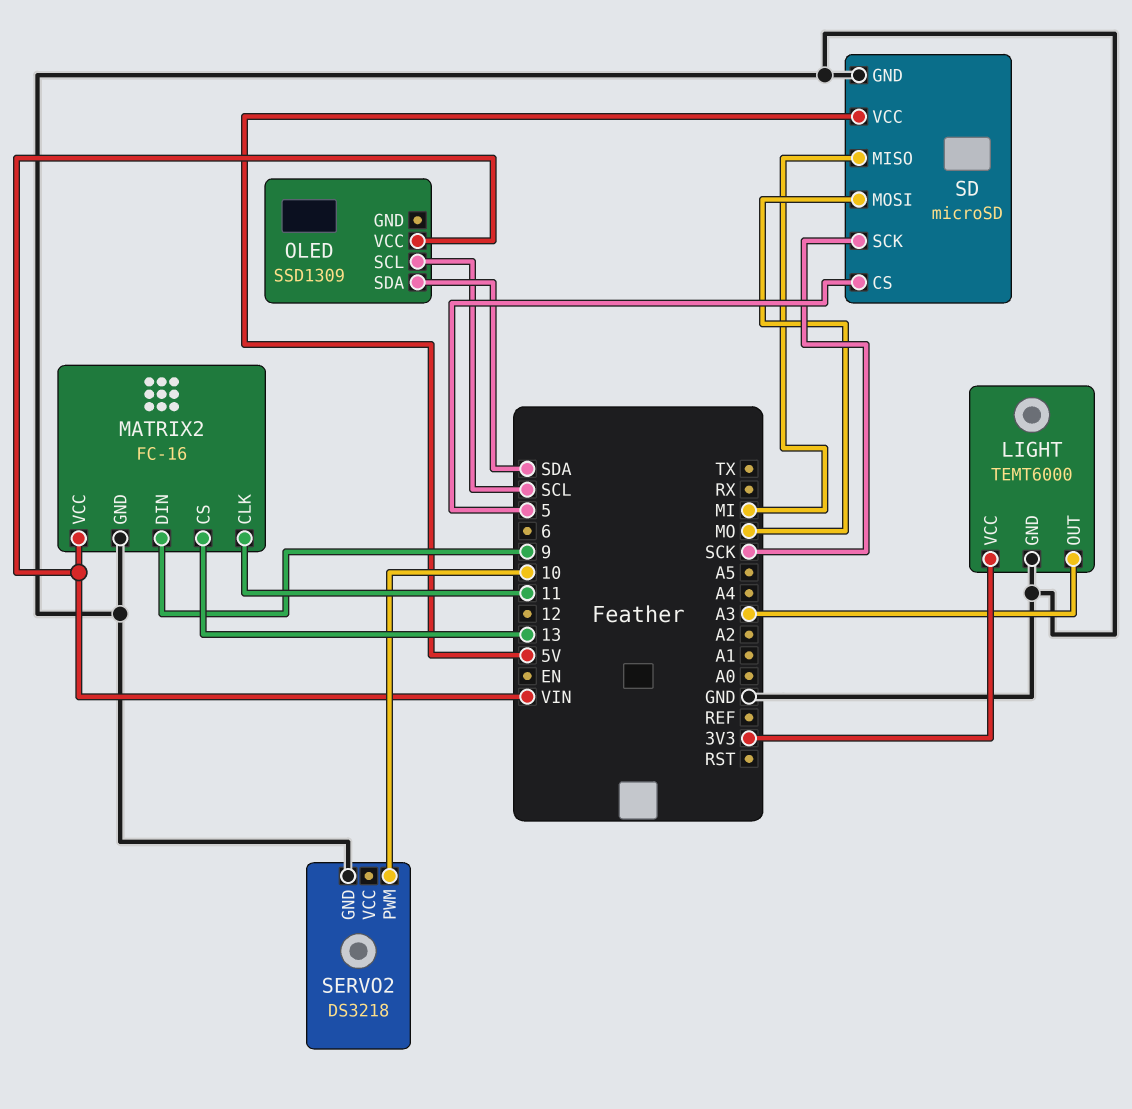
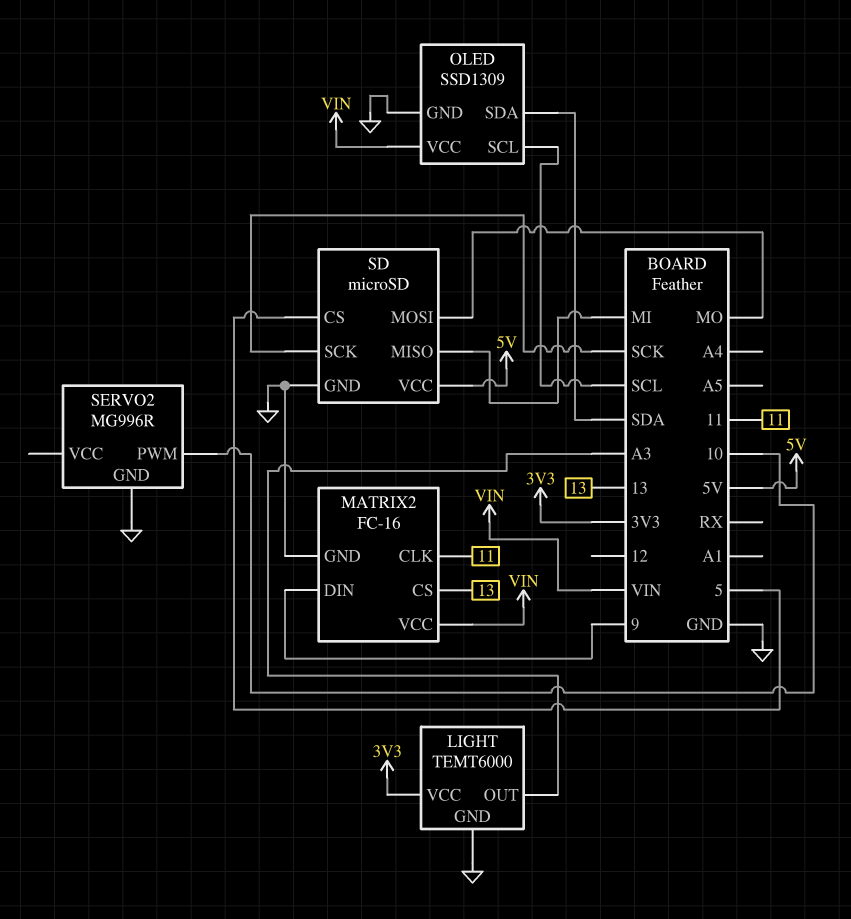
OLED pin GND: none -> GND
SERVO2: DS3218 -> MG996R

